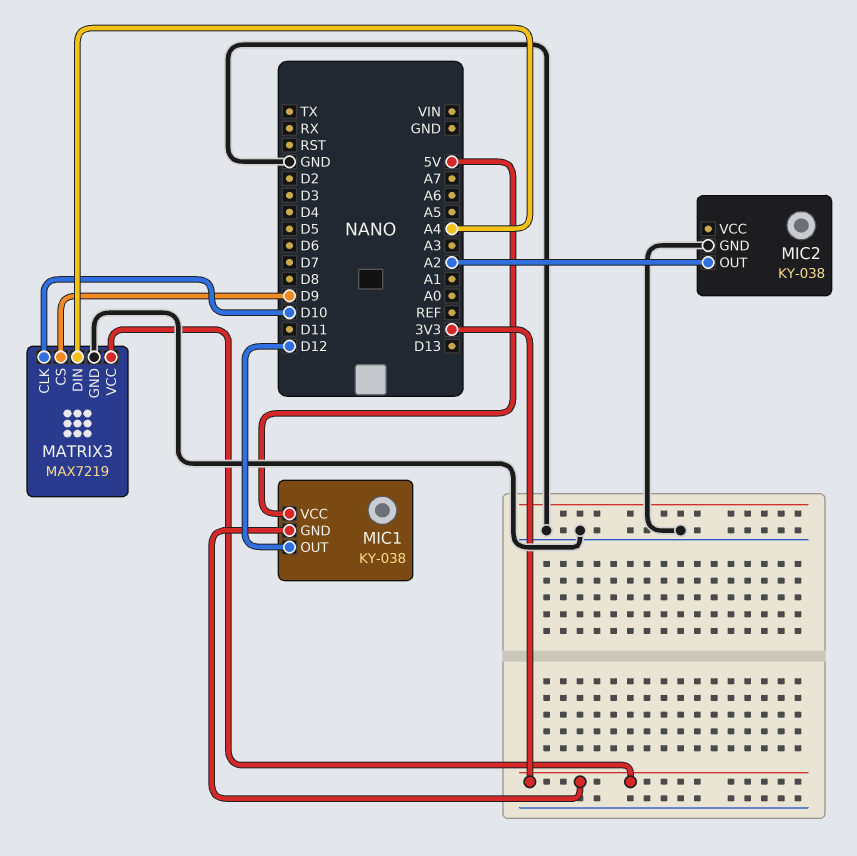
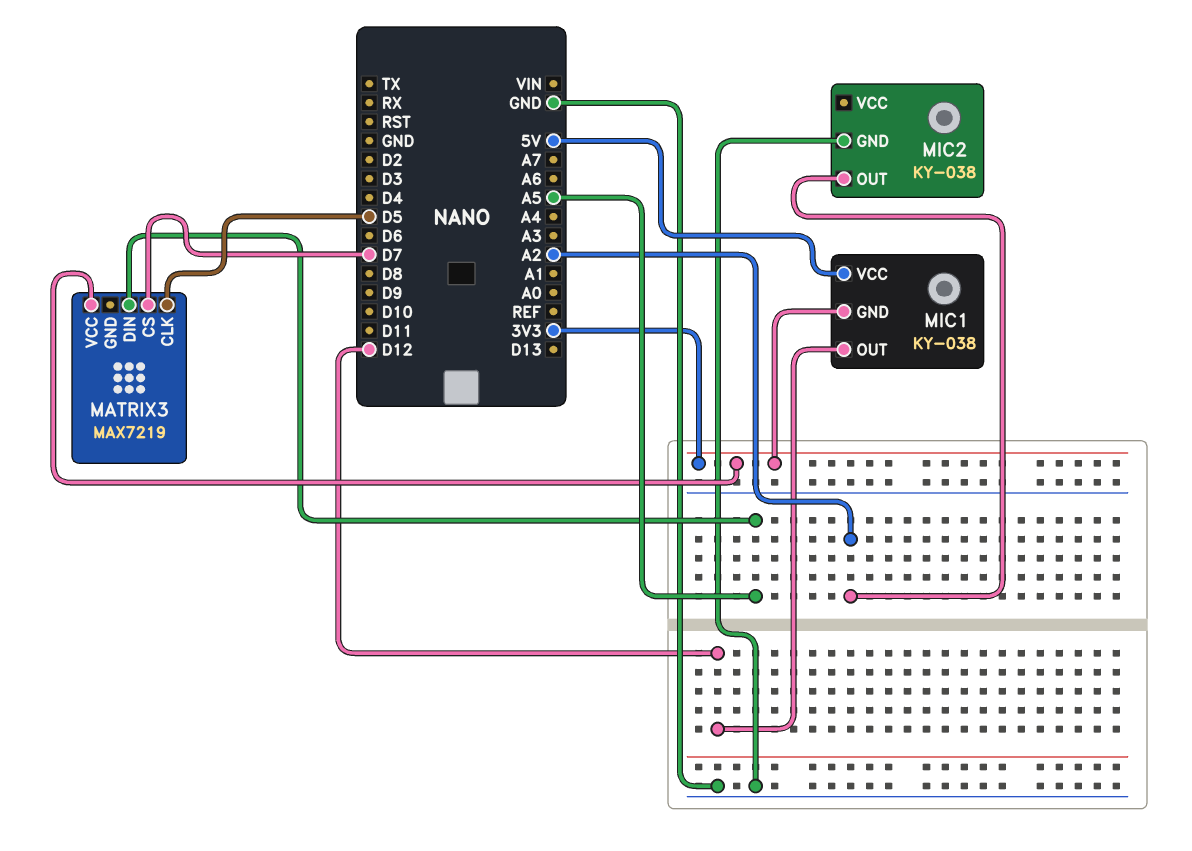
MATRIX3 pin CLK: D10 -> D5
MATRIX3 pin CS: D9 -> D7
MATRIX3 pin DIN: A4 -> A5
MATRIX3 pin GND: GND -> none

